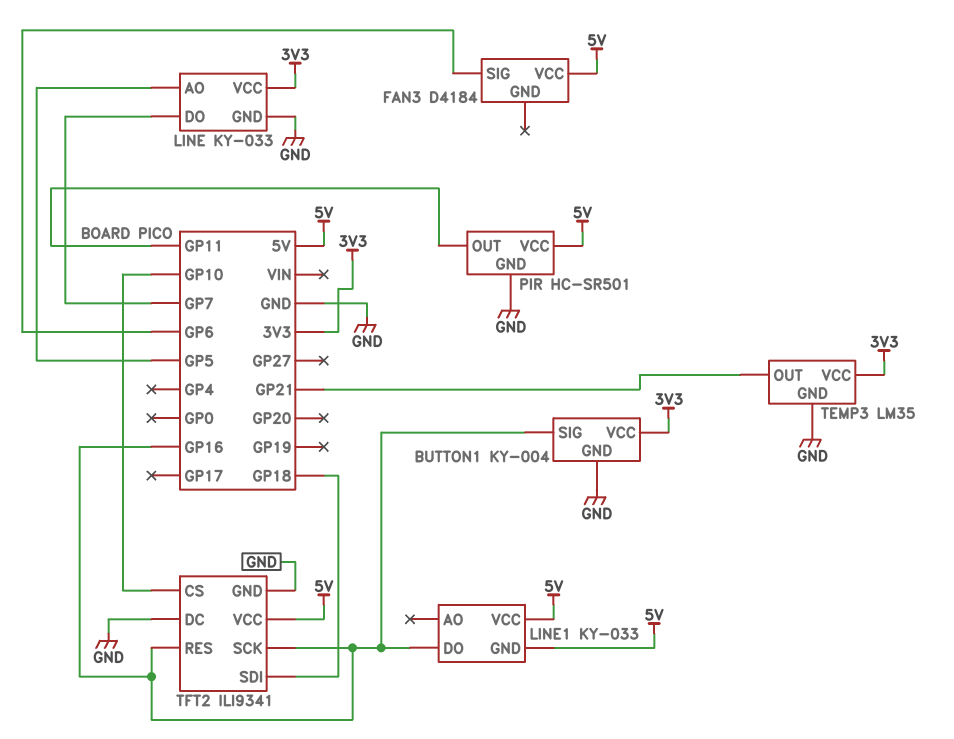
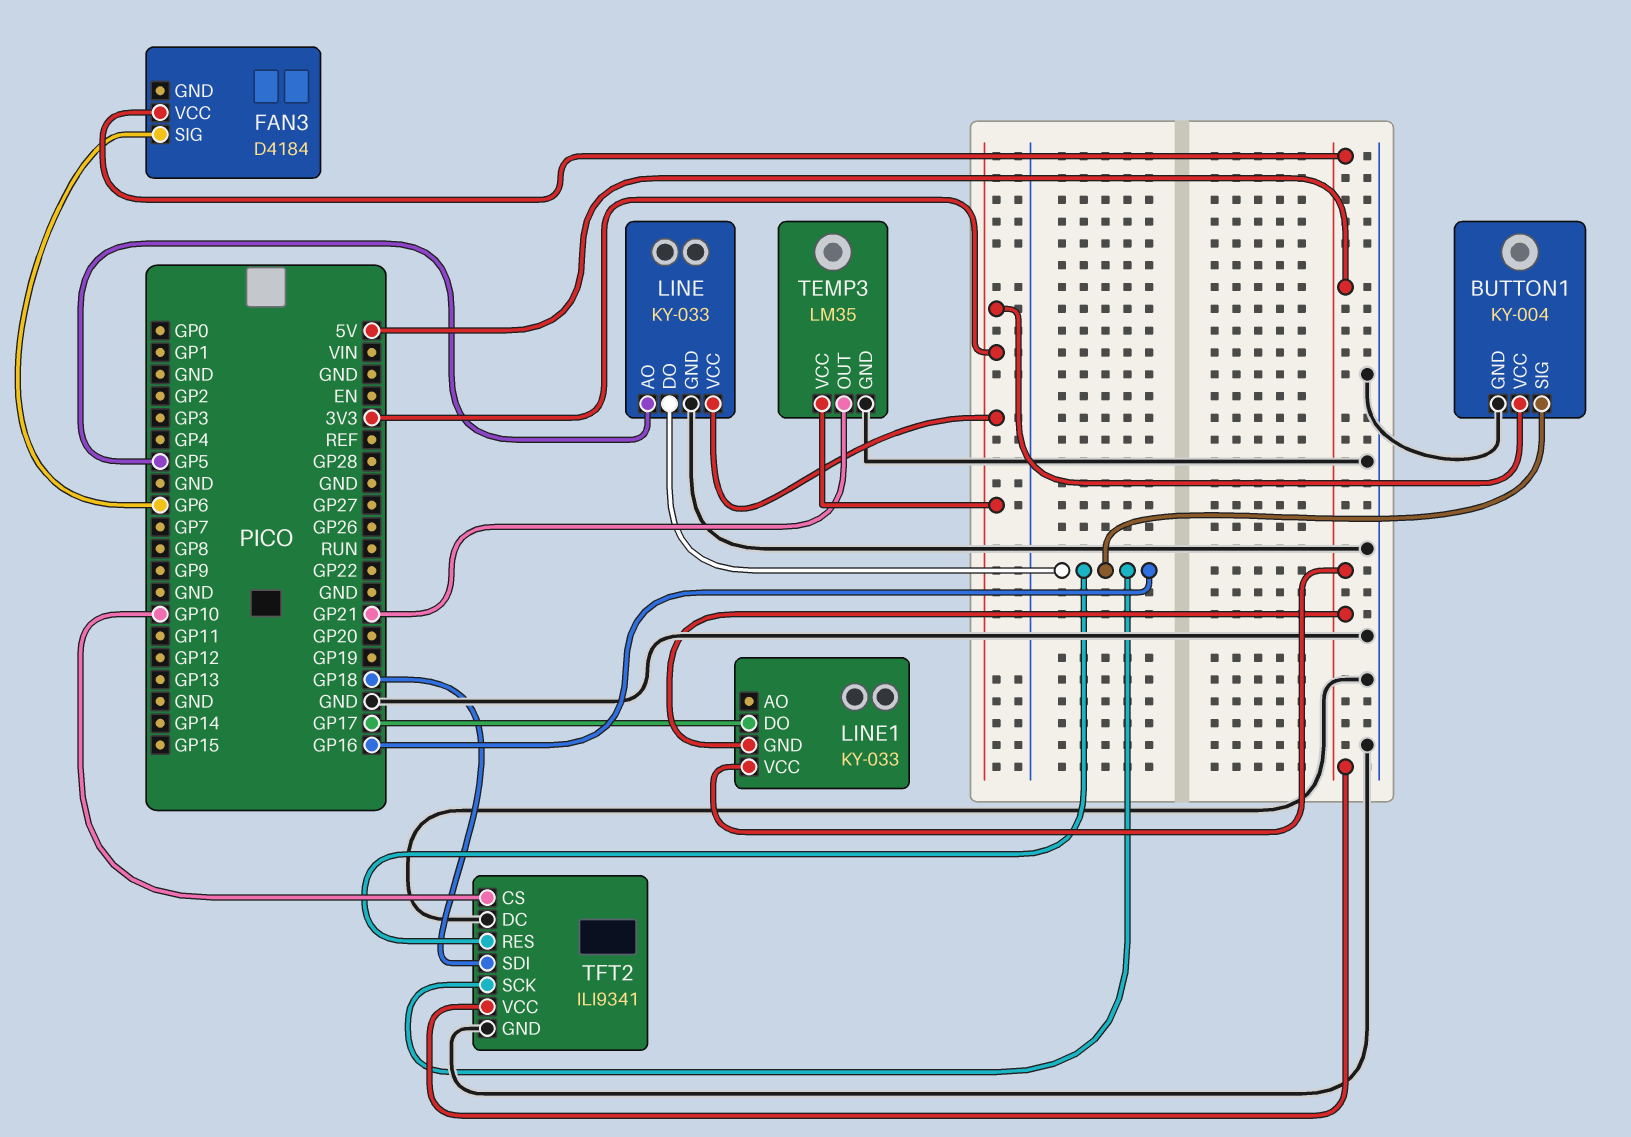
LINE pin DO: GP7 -> GP16
LINE1 pin DO: GP16 -> GP17
PIR: HC-SR501 -> none
PIR pin GND: GND -> none
PIR pin OUT: GP11 -> none
PIR pin VCC: 5V -> none

